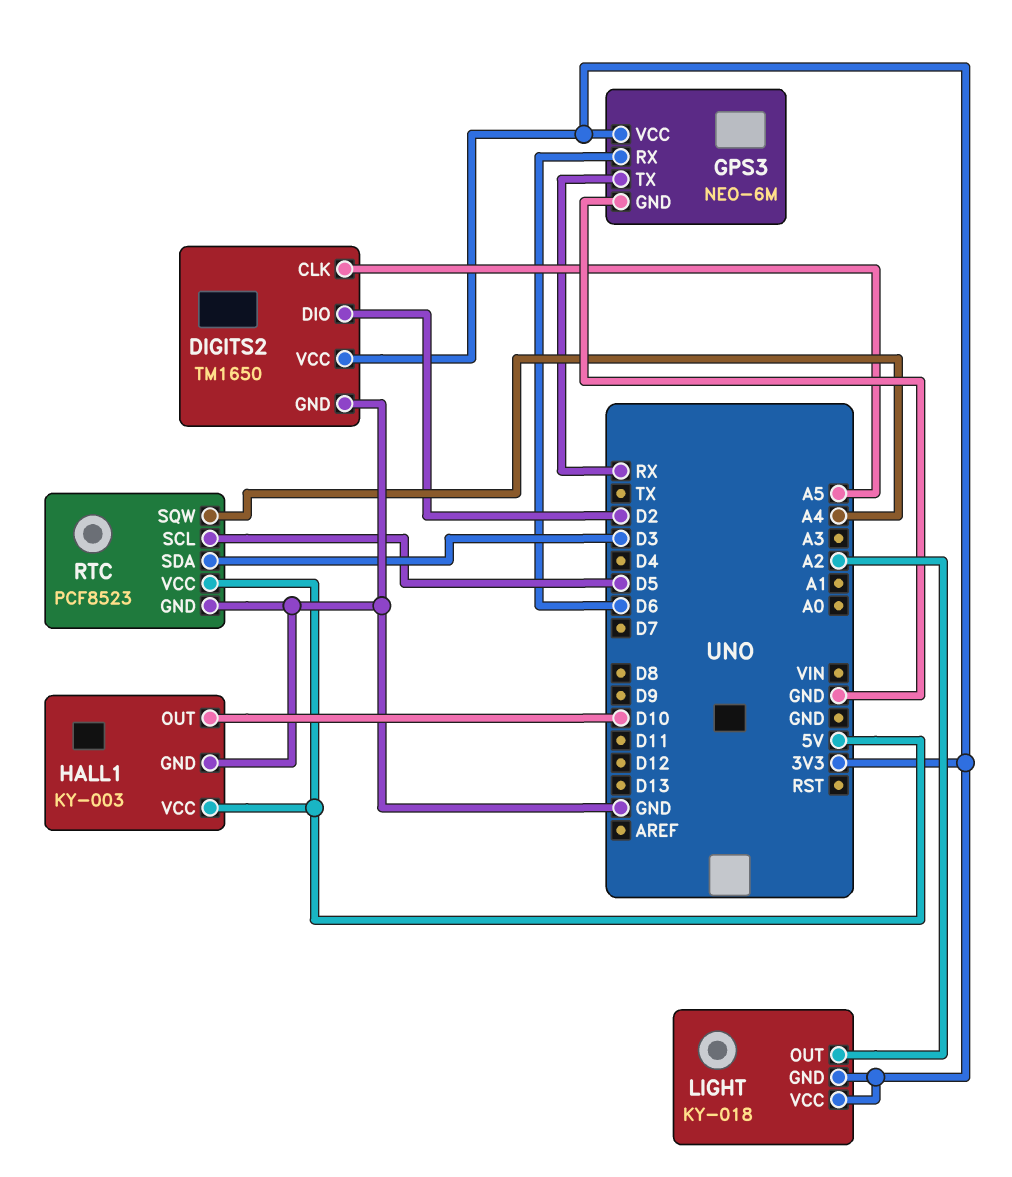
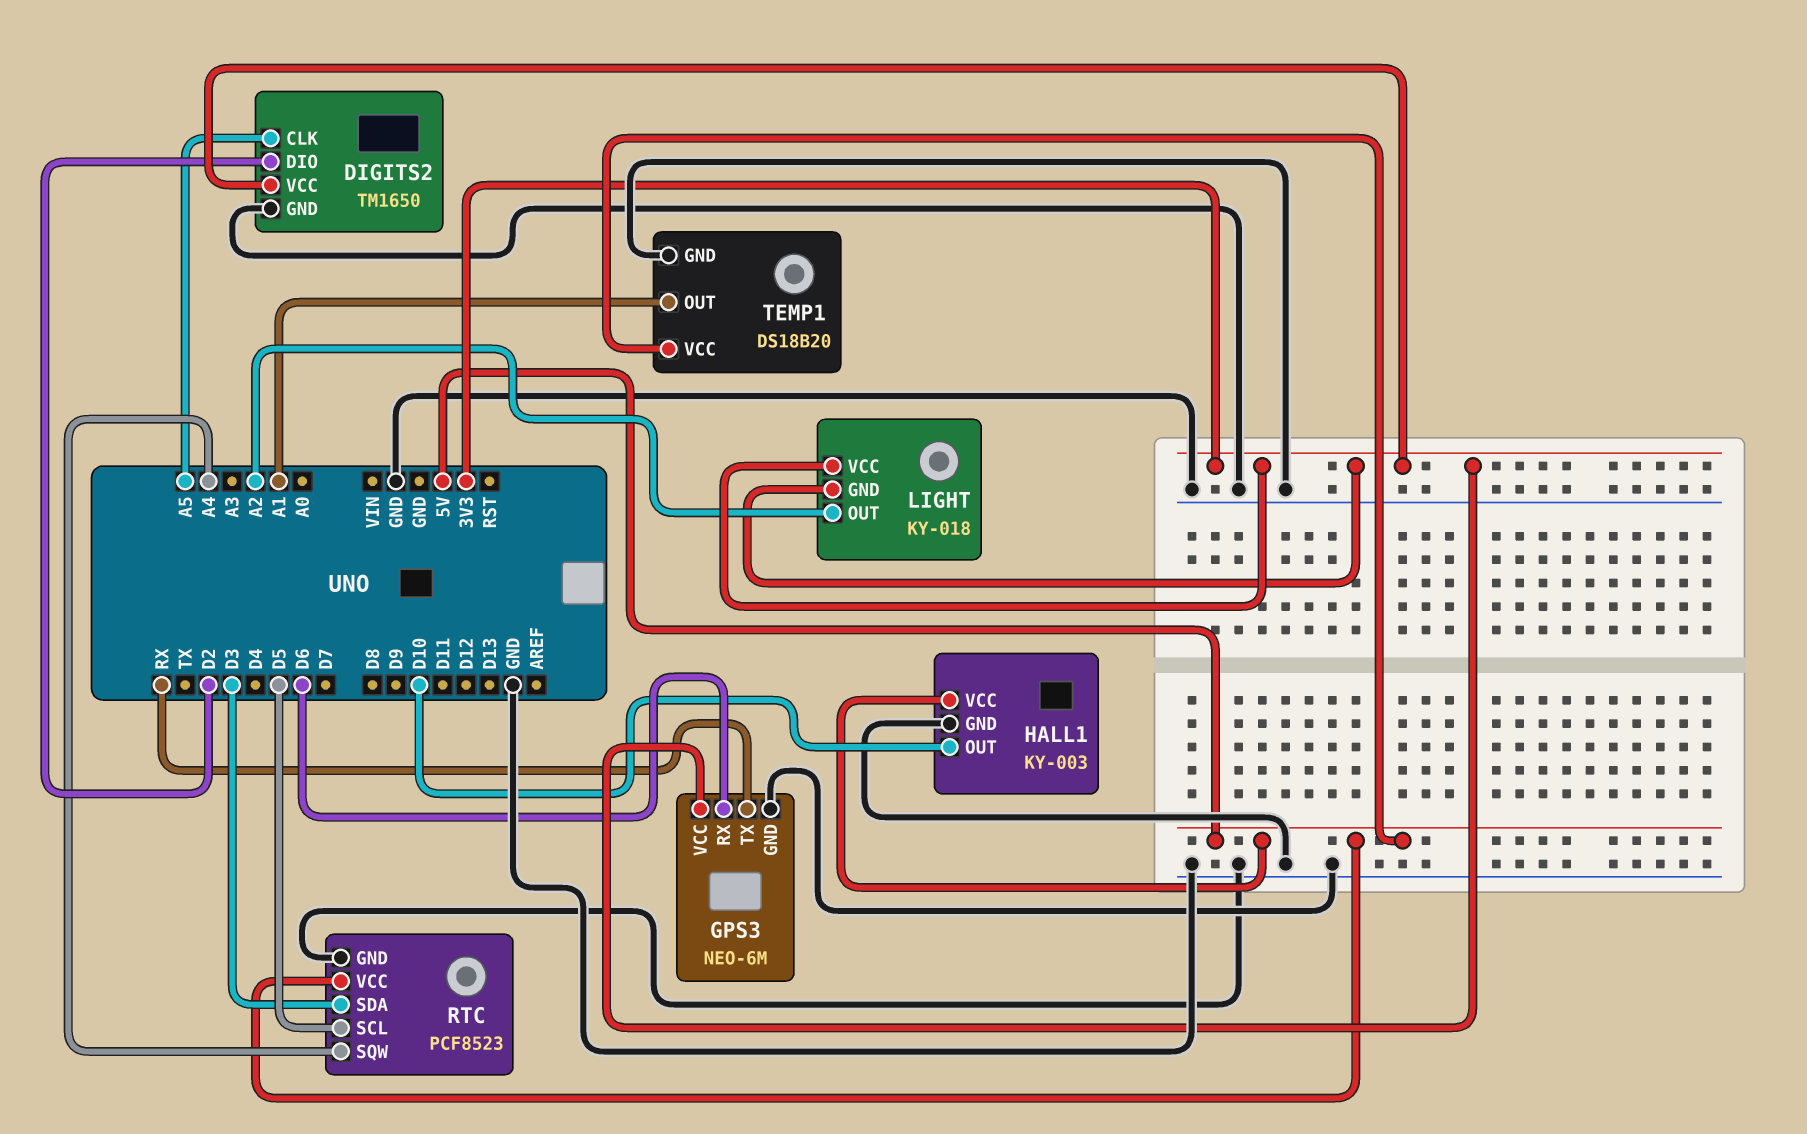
TEMP1: none -> DS18B20
TEMP1 pin GND: none -> GND
TEMP1 pin OUT: none -> A1
TEMP1 pin VCC: none -> 5V

